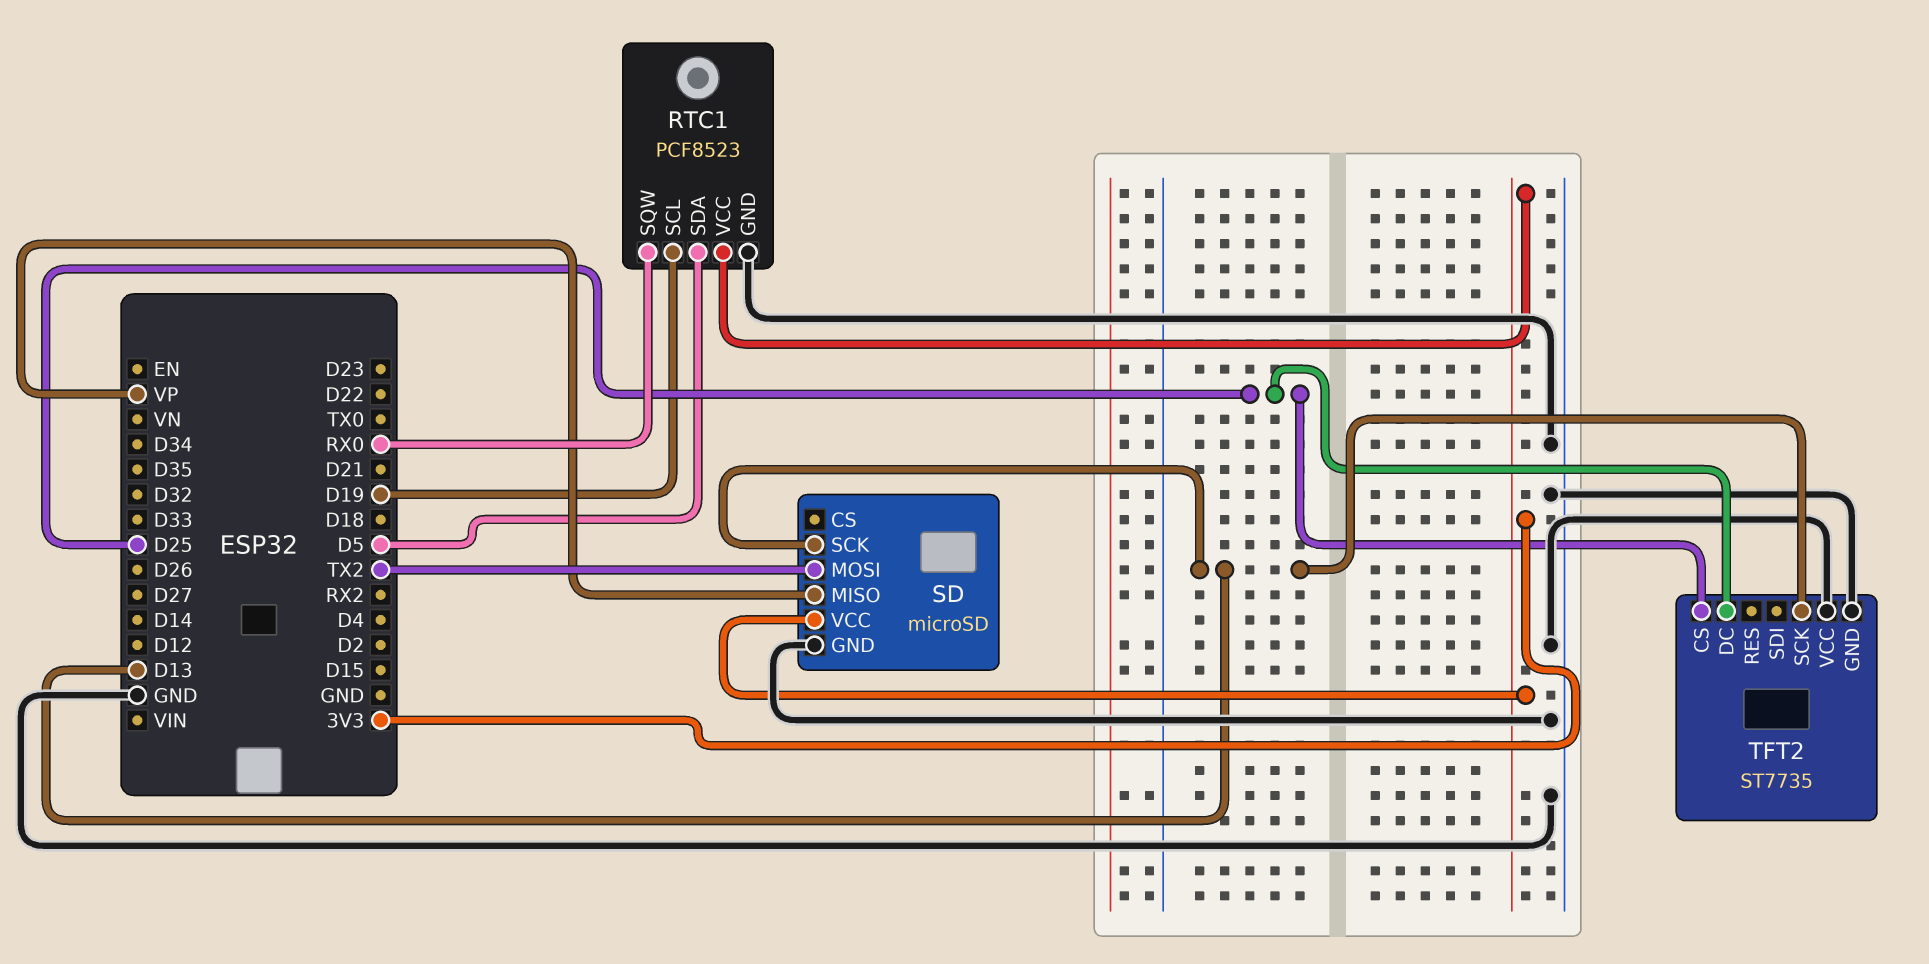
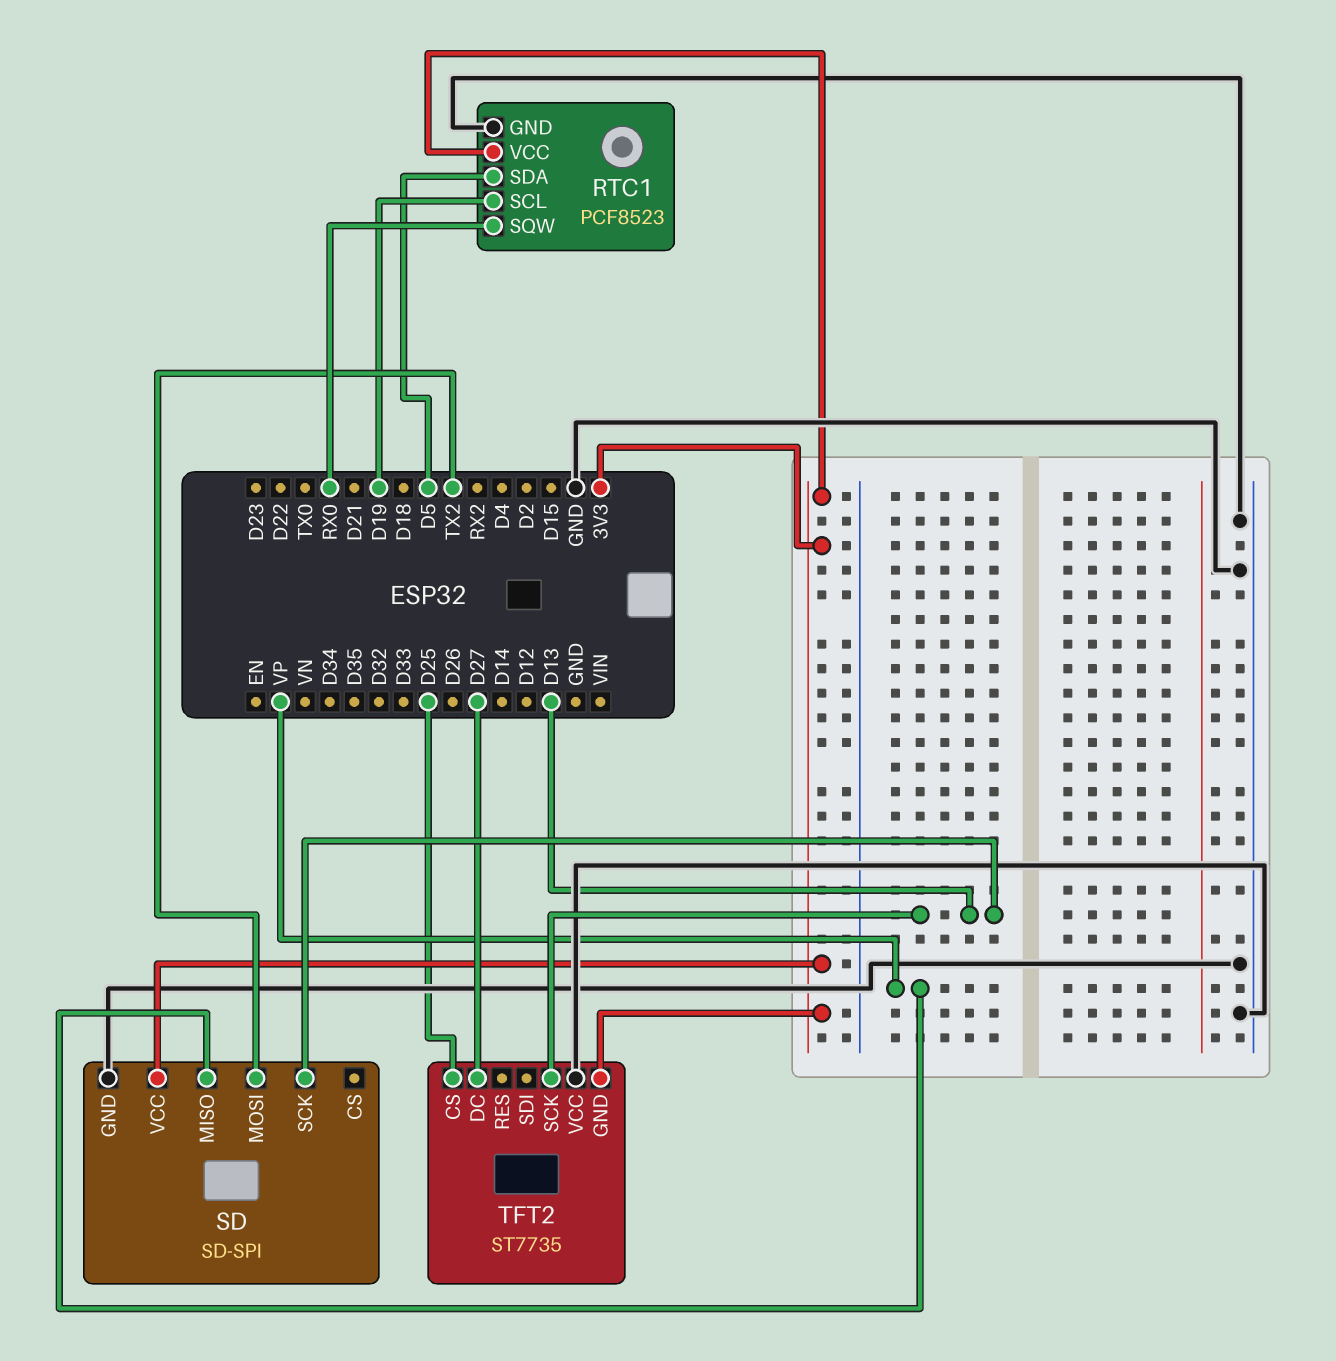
SD: microSD -> SD-SPI
TFT2 pin DC: D25 -> D27
TFT2 pin GND: GND -> 3V3

